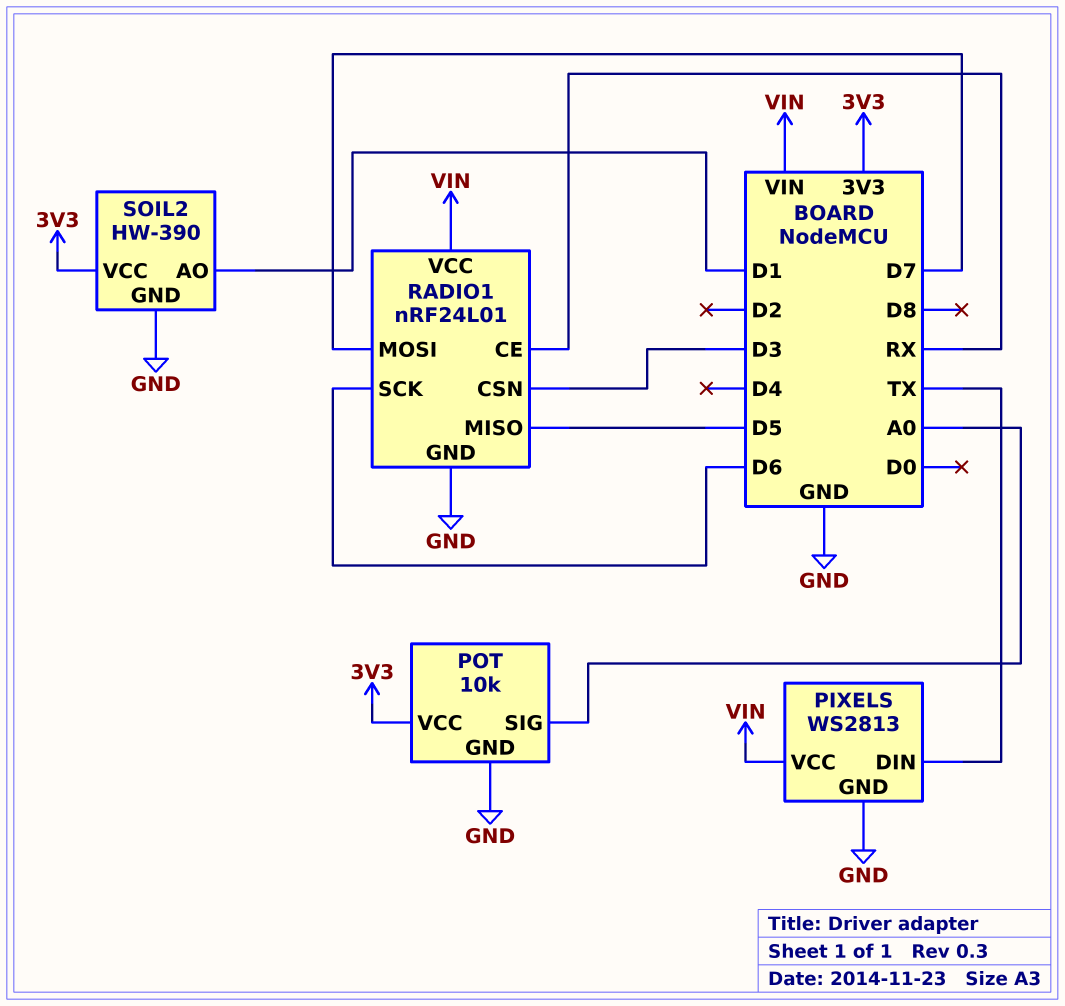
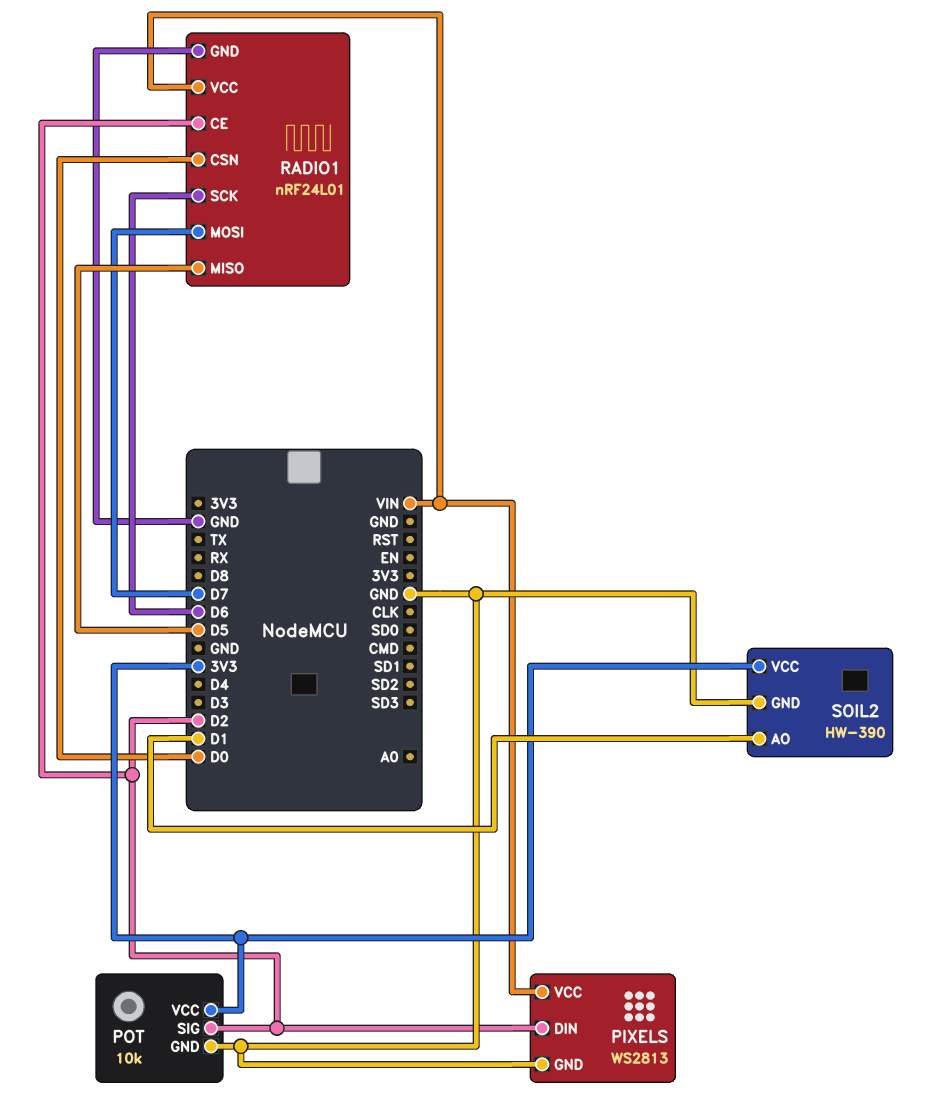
PIXELS pin DIN: TX -> D2
POT pin SIG: A0 -> D2
RADIO1 pin CE: RX -> D2
RADIO1 pin CSN: D3 -> D0

